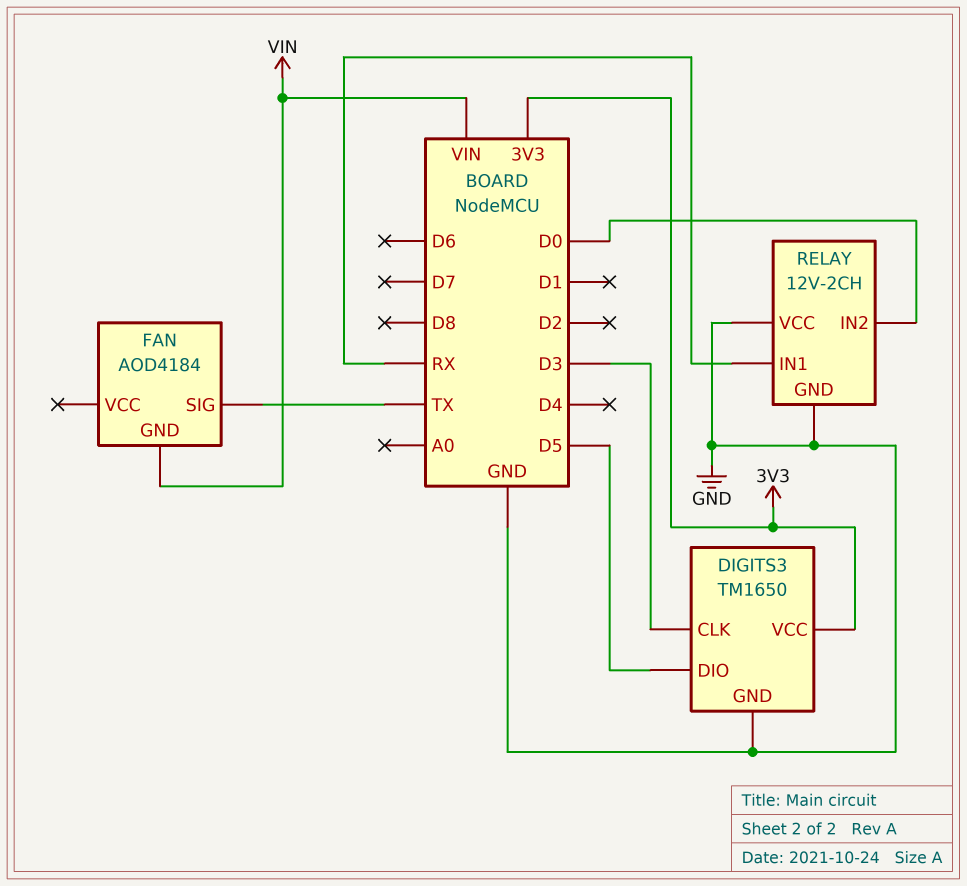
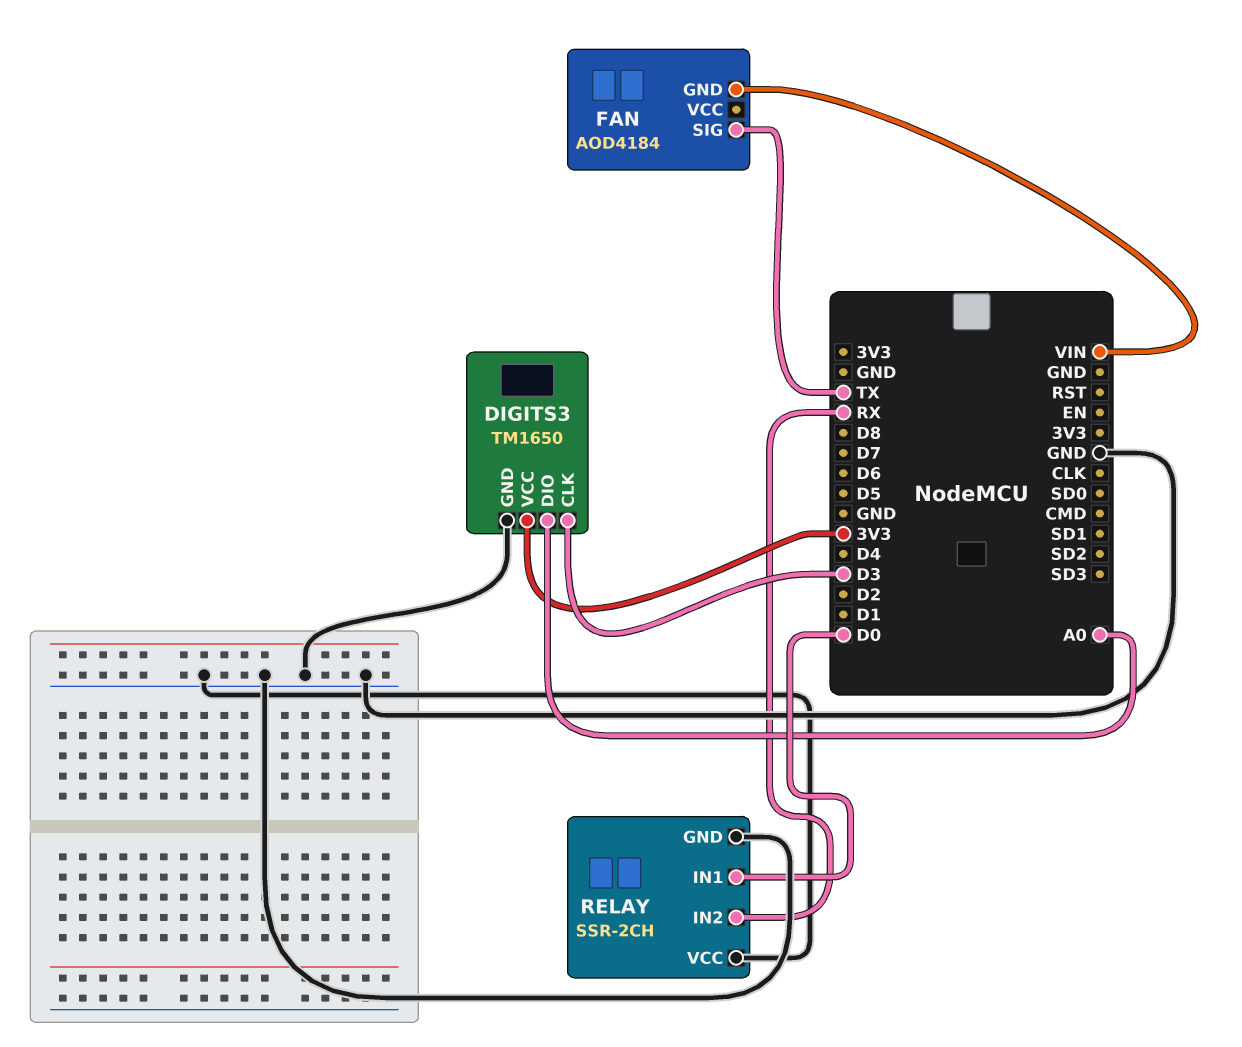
DIGITS3 pin DIO: D5 -> A0
RELAY: 12V-2CH -> SSR-2CH
RELAY pin IN1: RX -> D0
RELAY pin IN2: D0 -> RX

